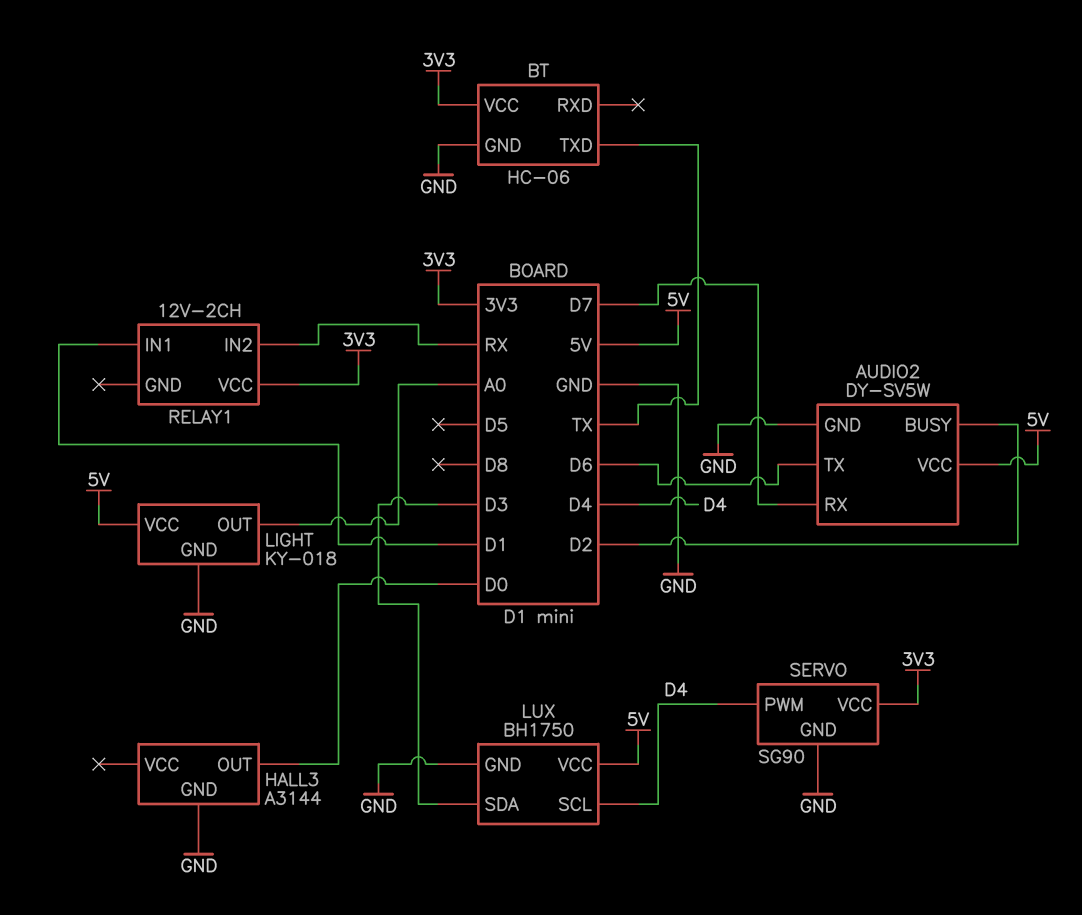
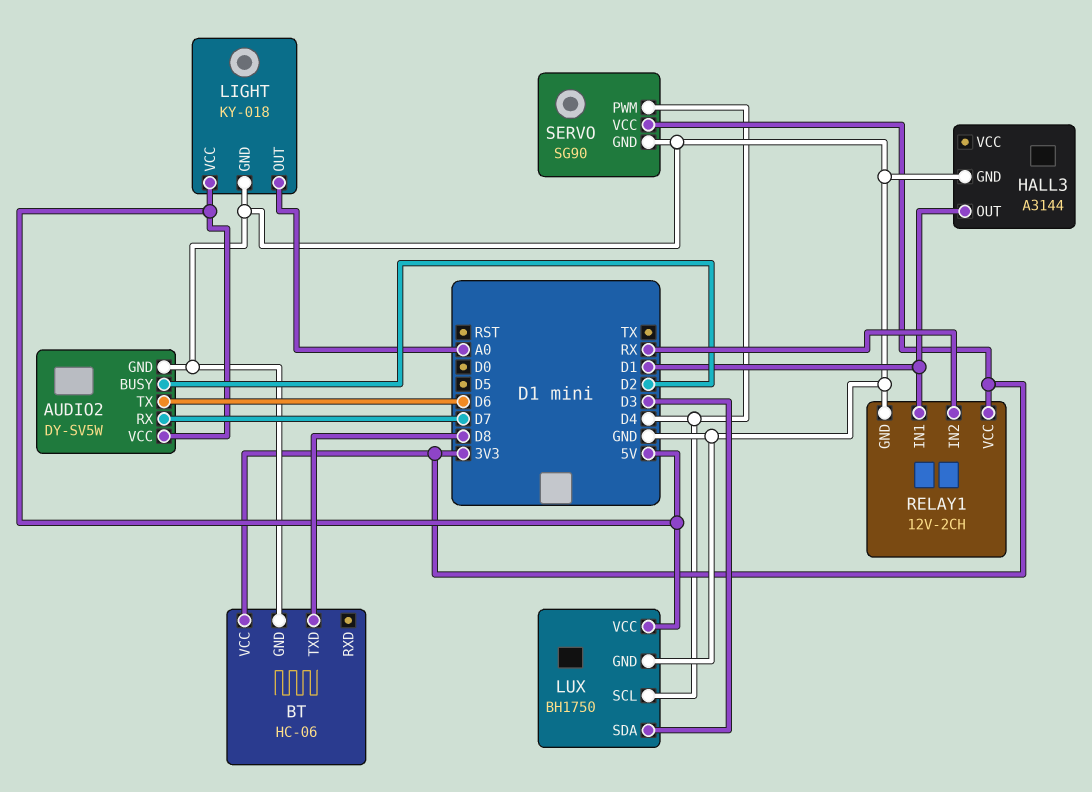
BT pin TXD: TX -> D8
HALL3 pin OUT: D0 -> D1
RELAY1 pin GND: none -> GND

